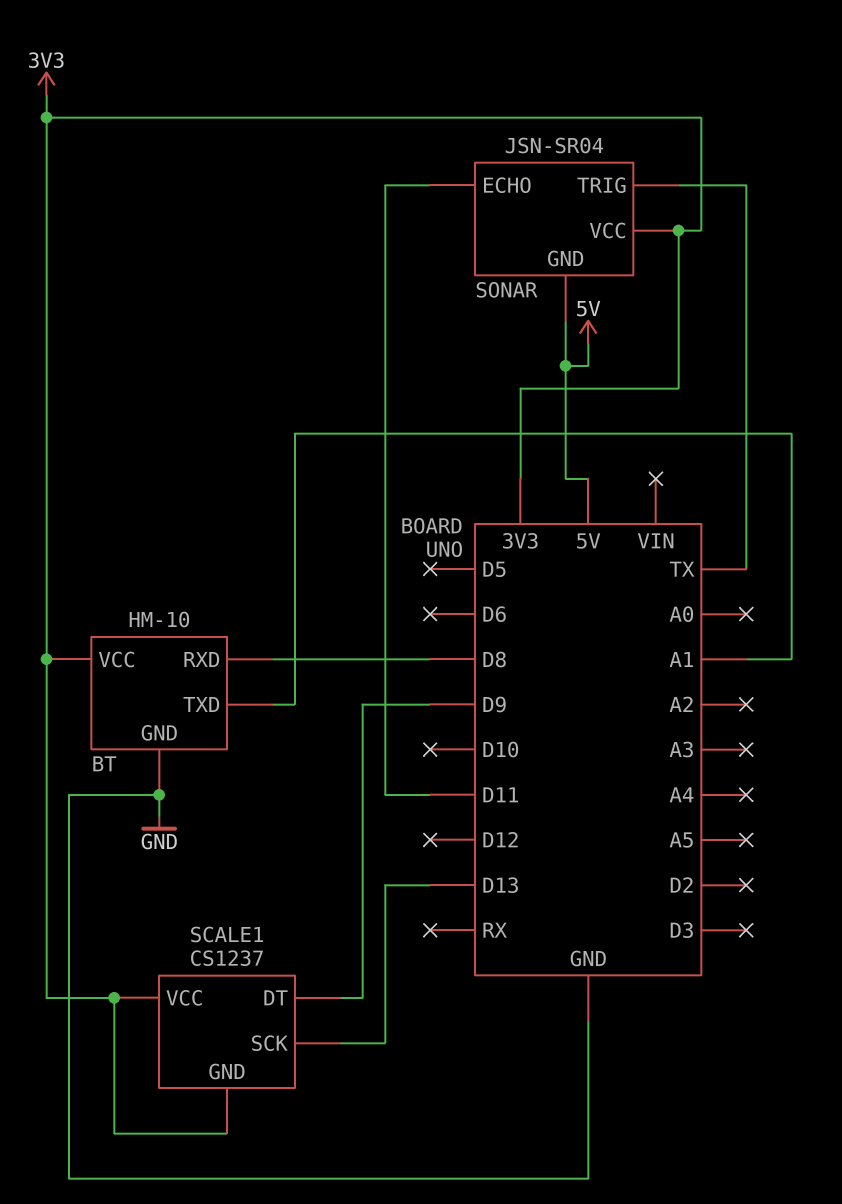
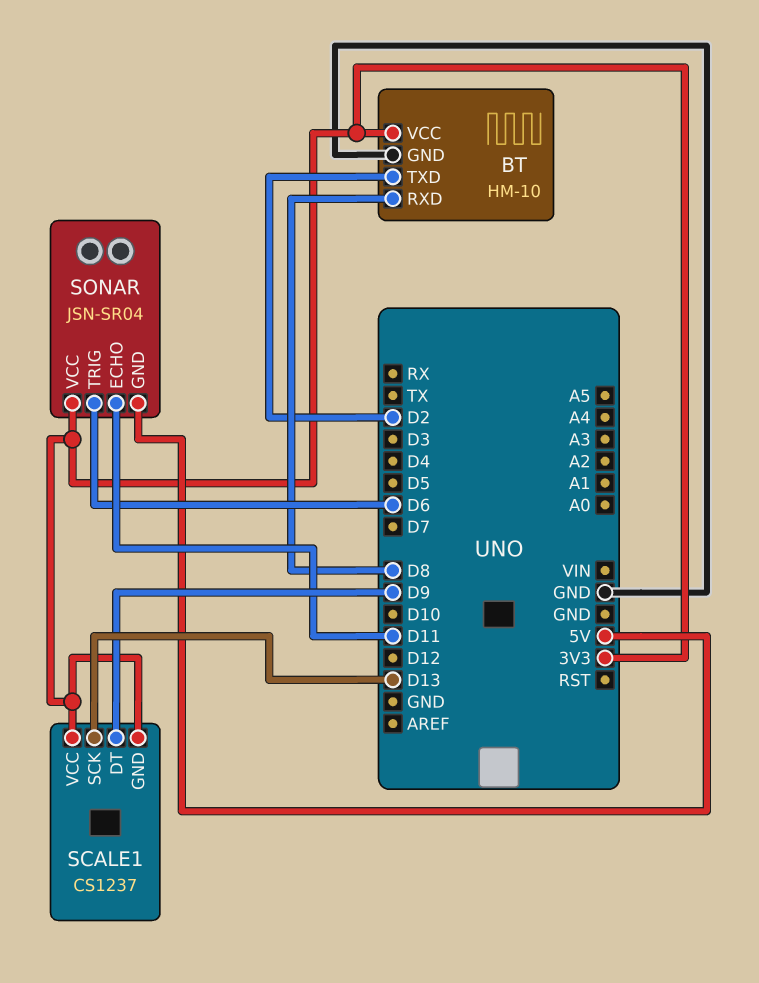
BT pin TXD: A1 -> D2
SONAR pin TRIG: TX -> D6

